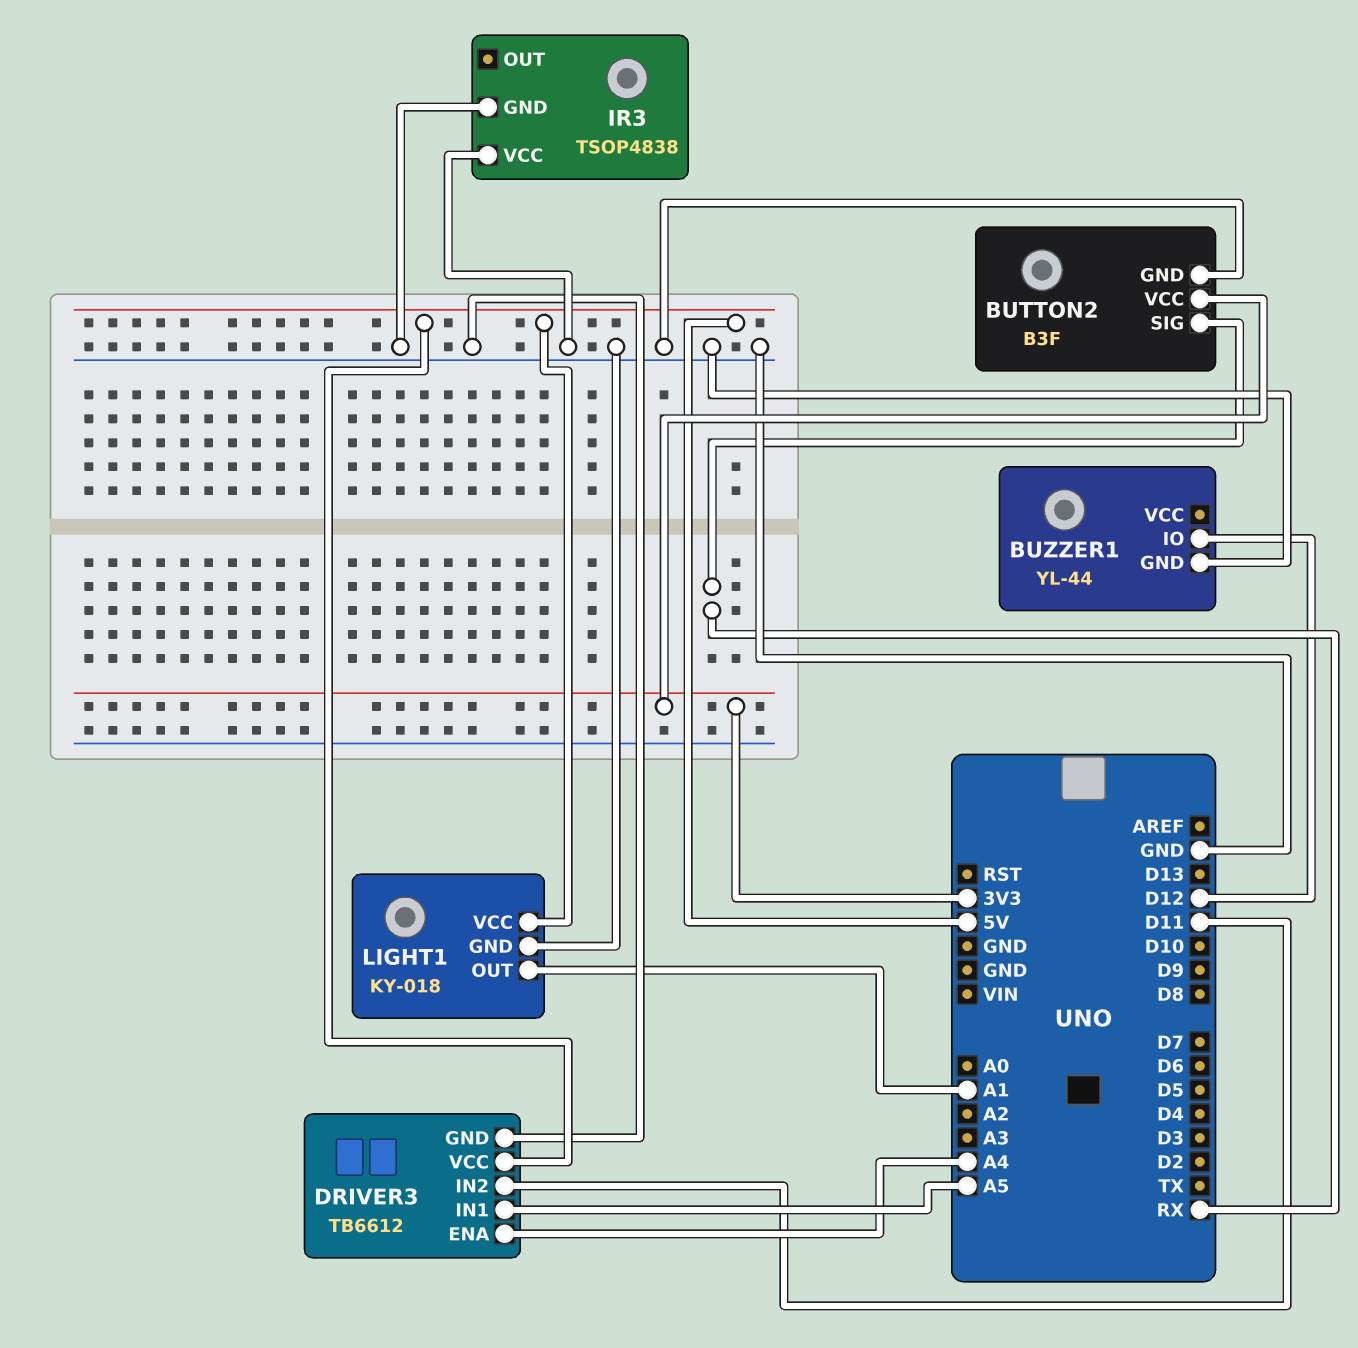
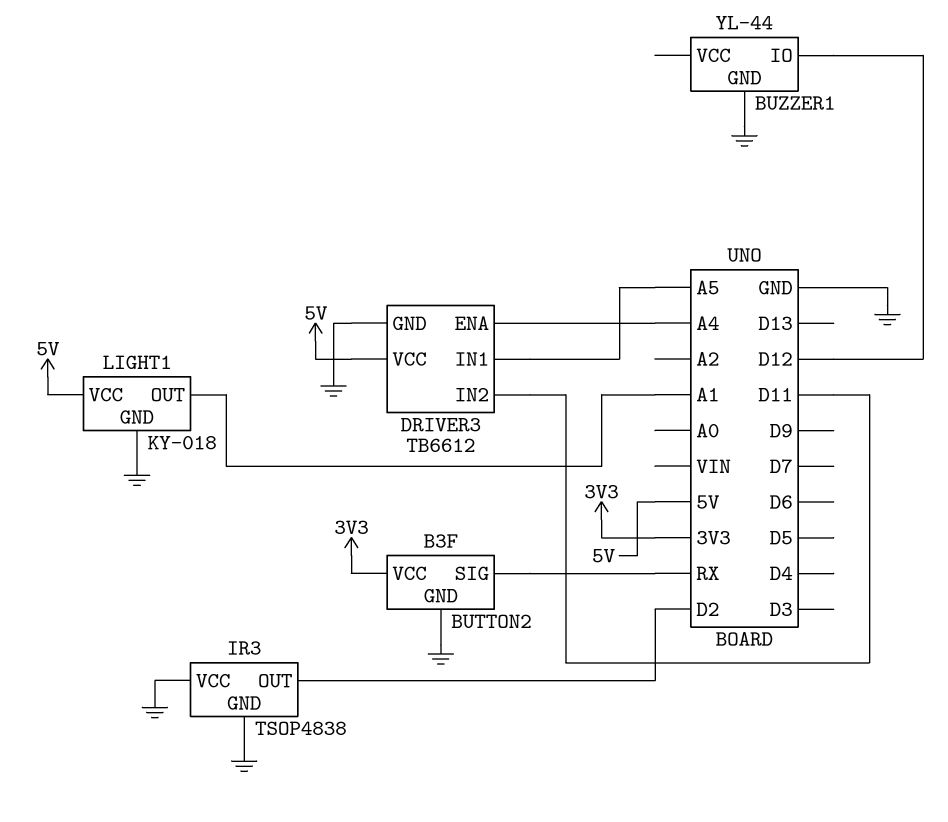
IR3 pin OUT: none -> D2

